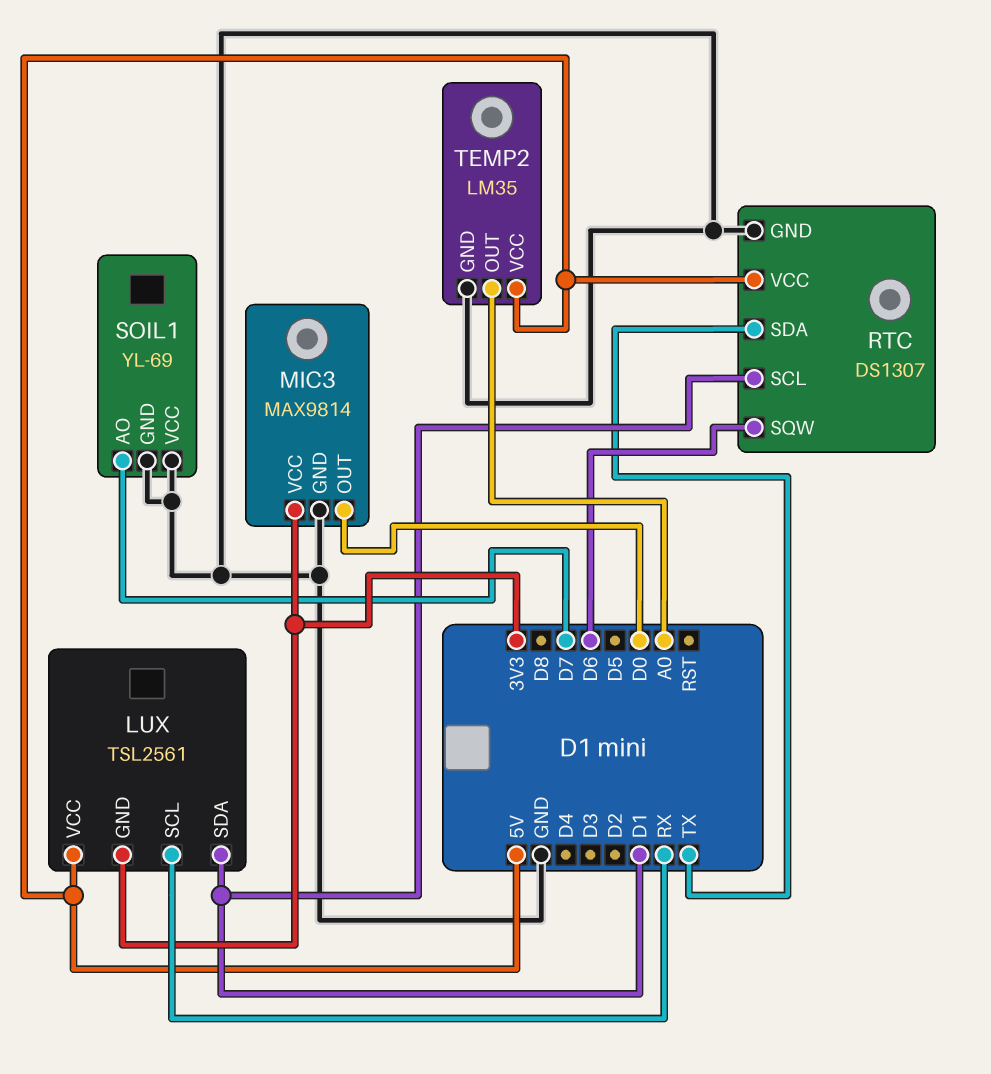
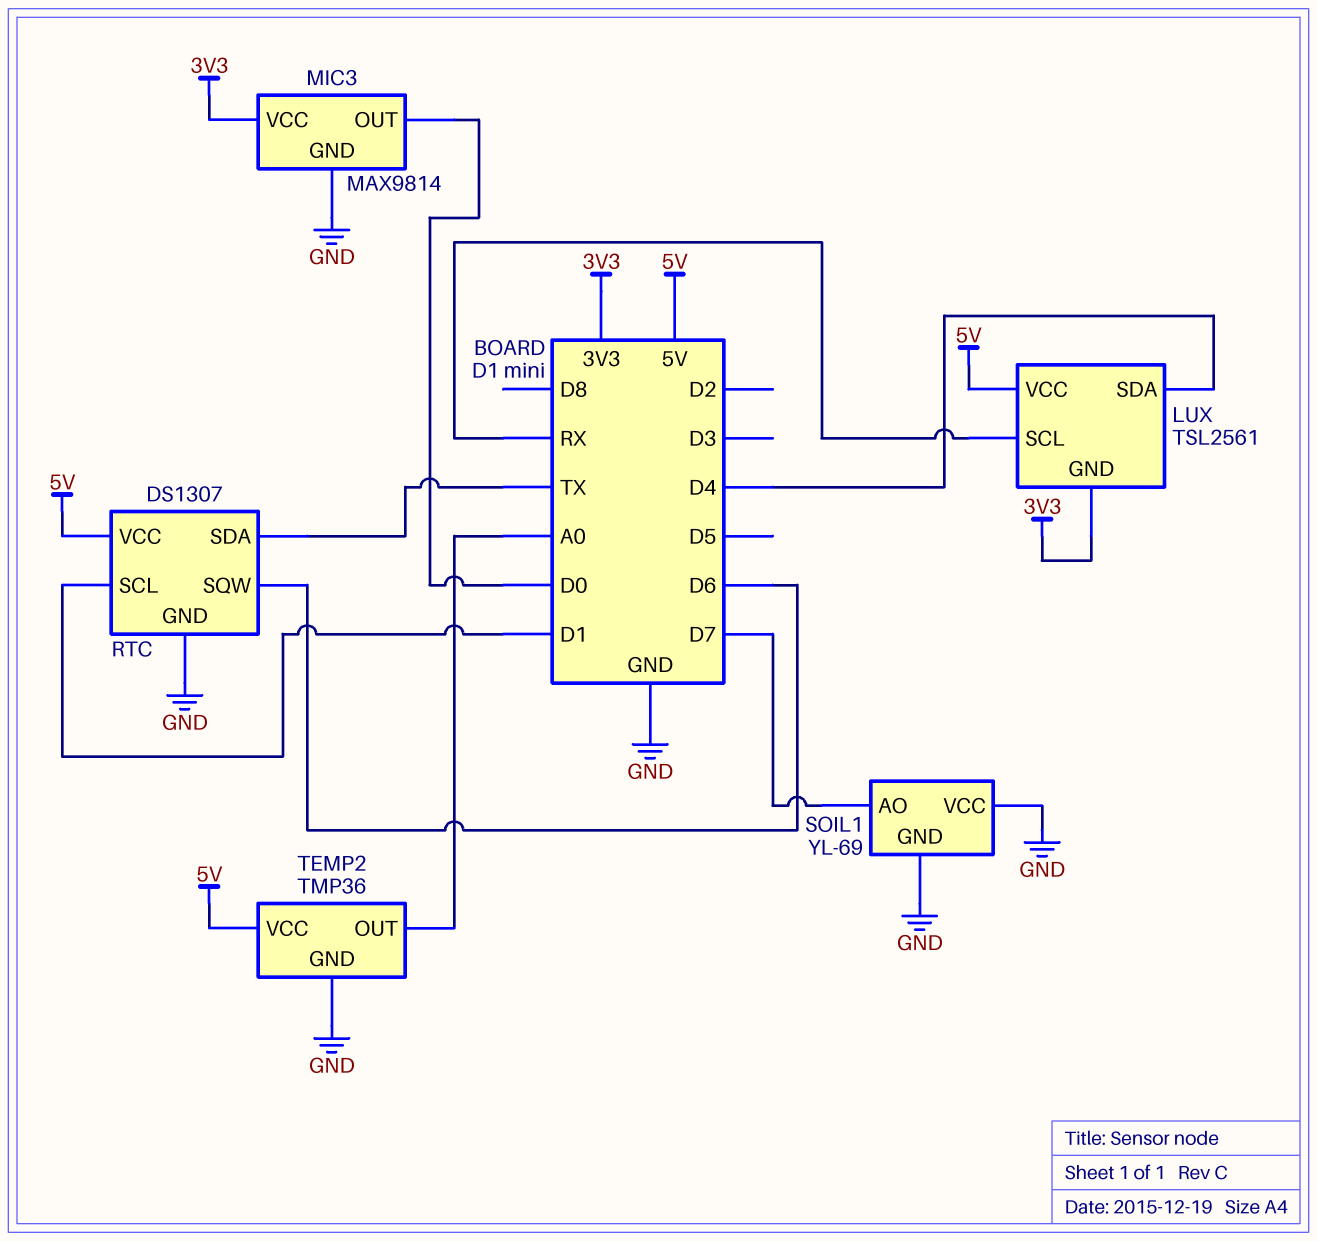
LUX pin SDA: D1 -> D4
TEMP2: LM35 -> TMP36

